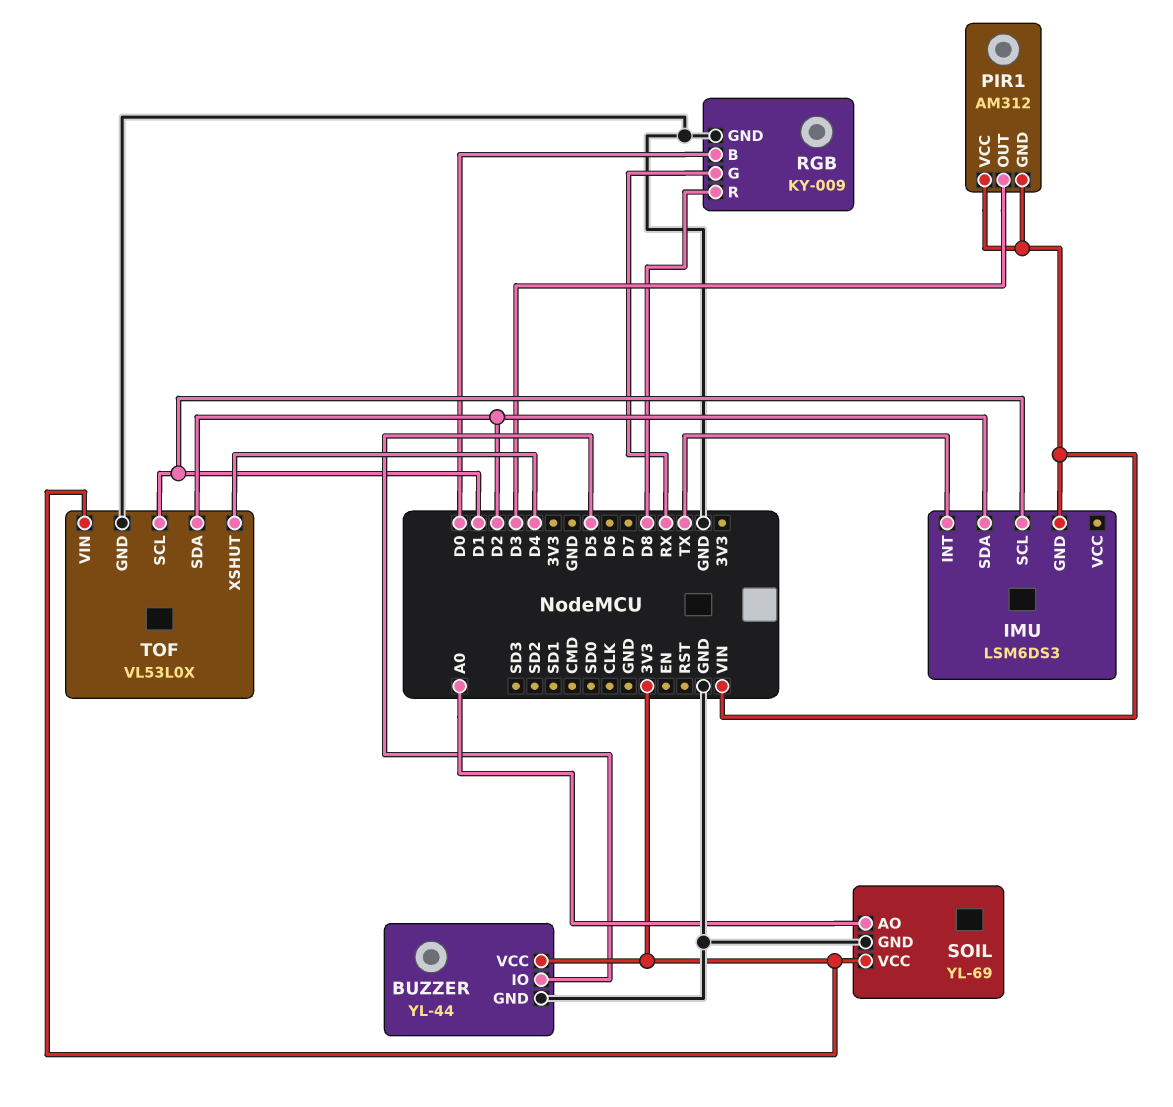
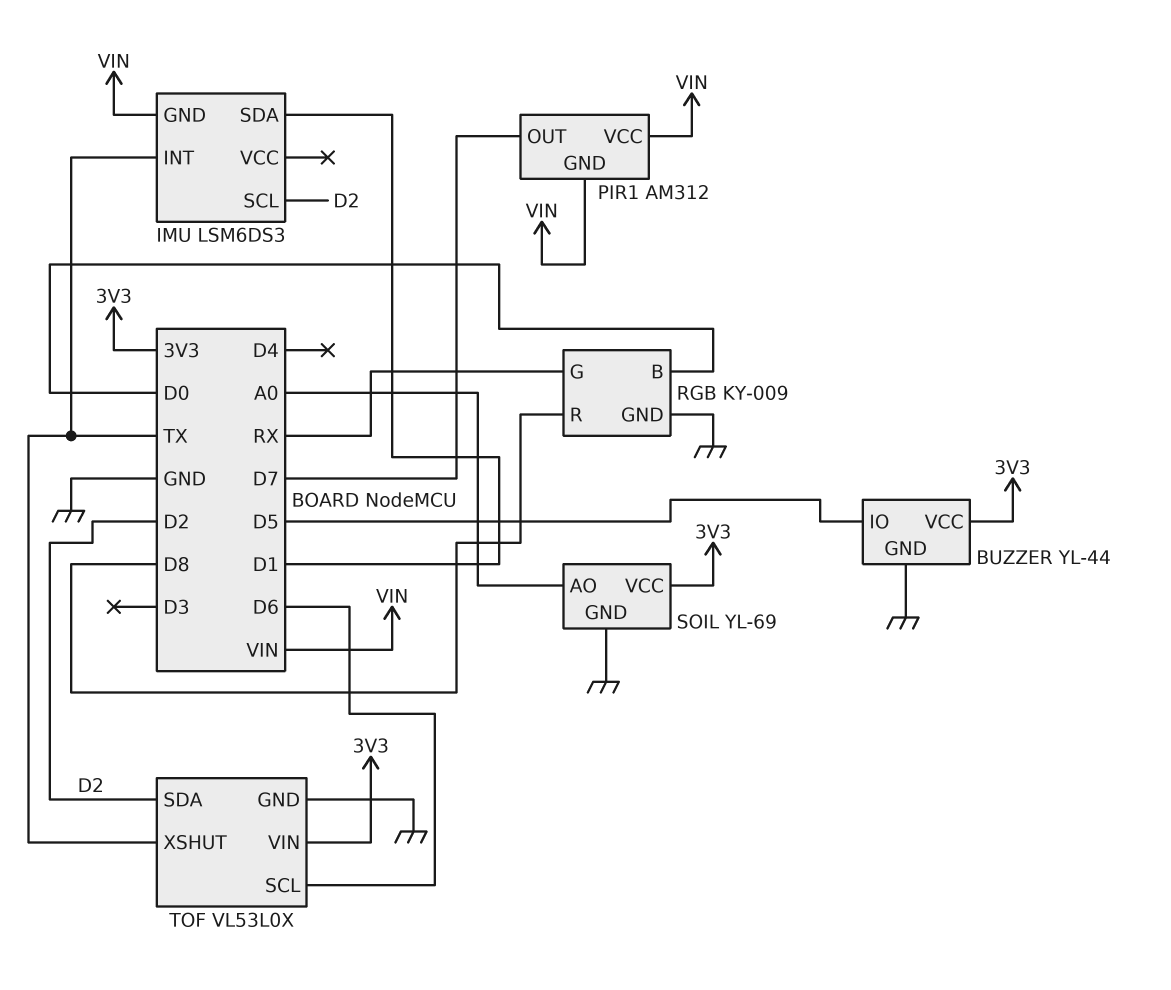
IMU pin SCL: D1 -> D2
IMU pin SDA: D2 -> D1
PIR1 pin OUT: D3 -> D7
TOF pin SCL: D1 -> D6
TOF pin XSHUT: D4 -> TX

